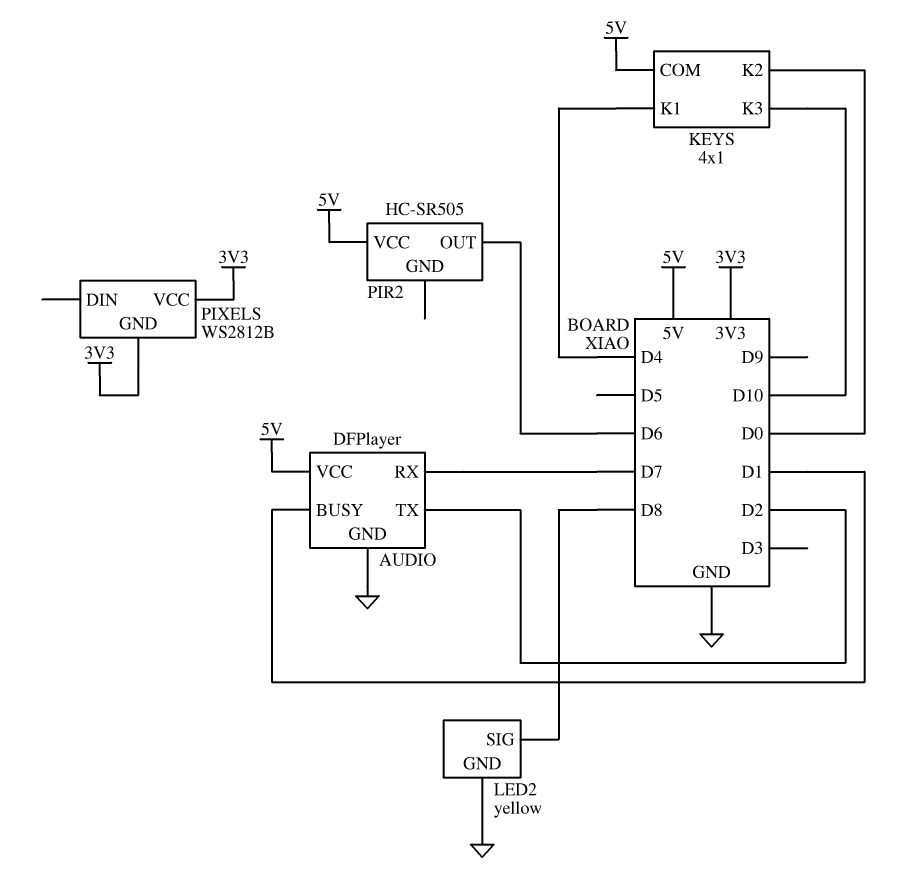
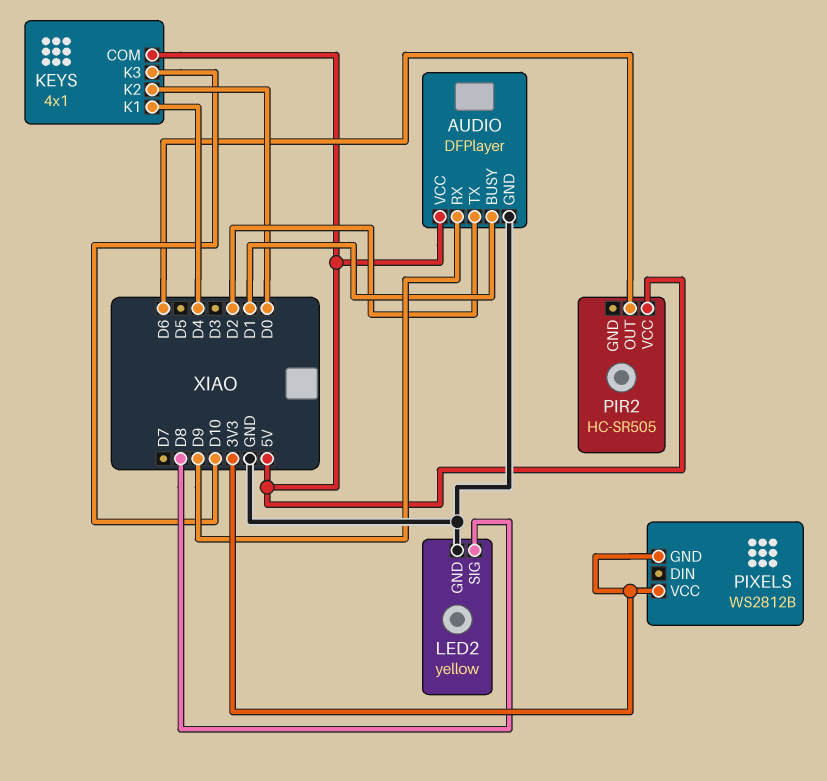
AUDIO pin RX: D7 -> D9

